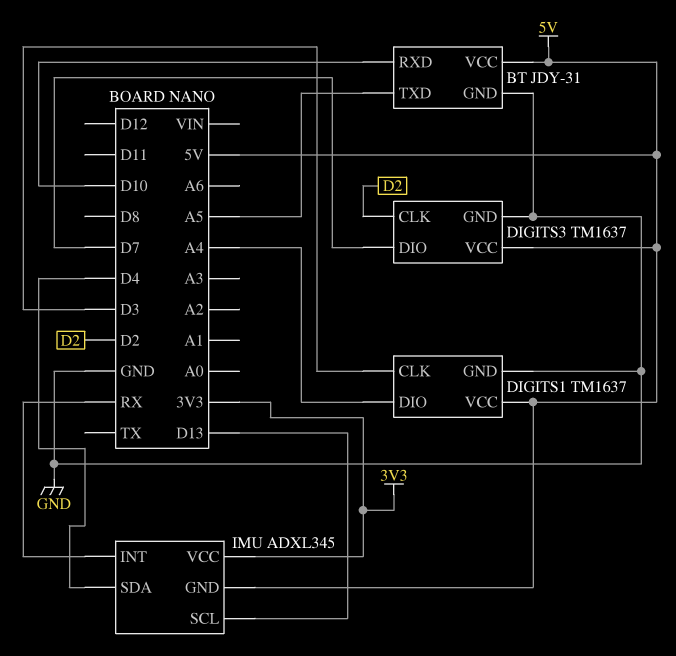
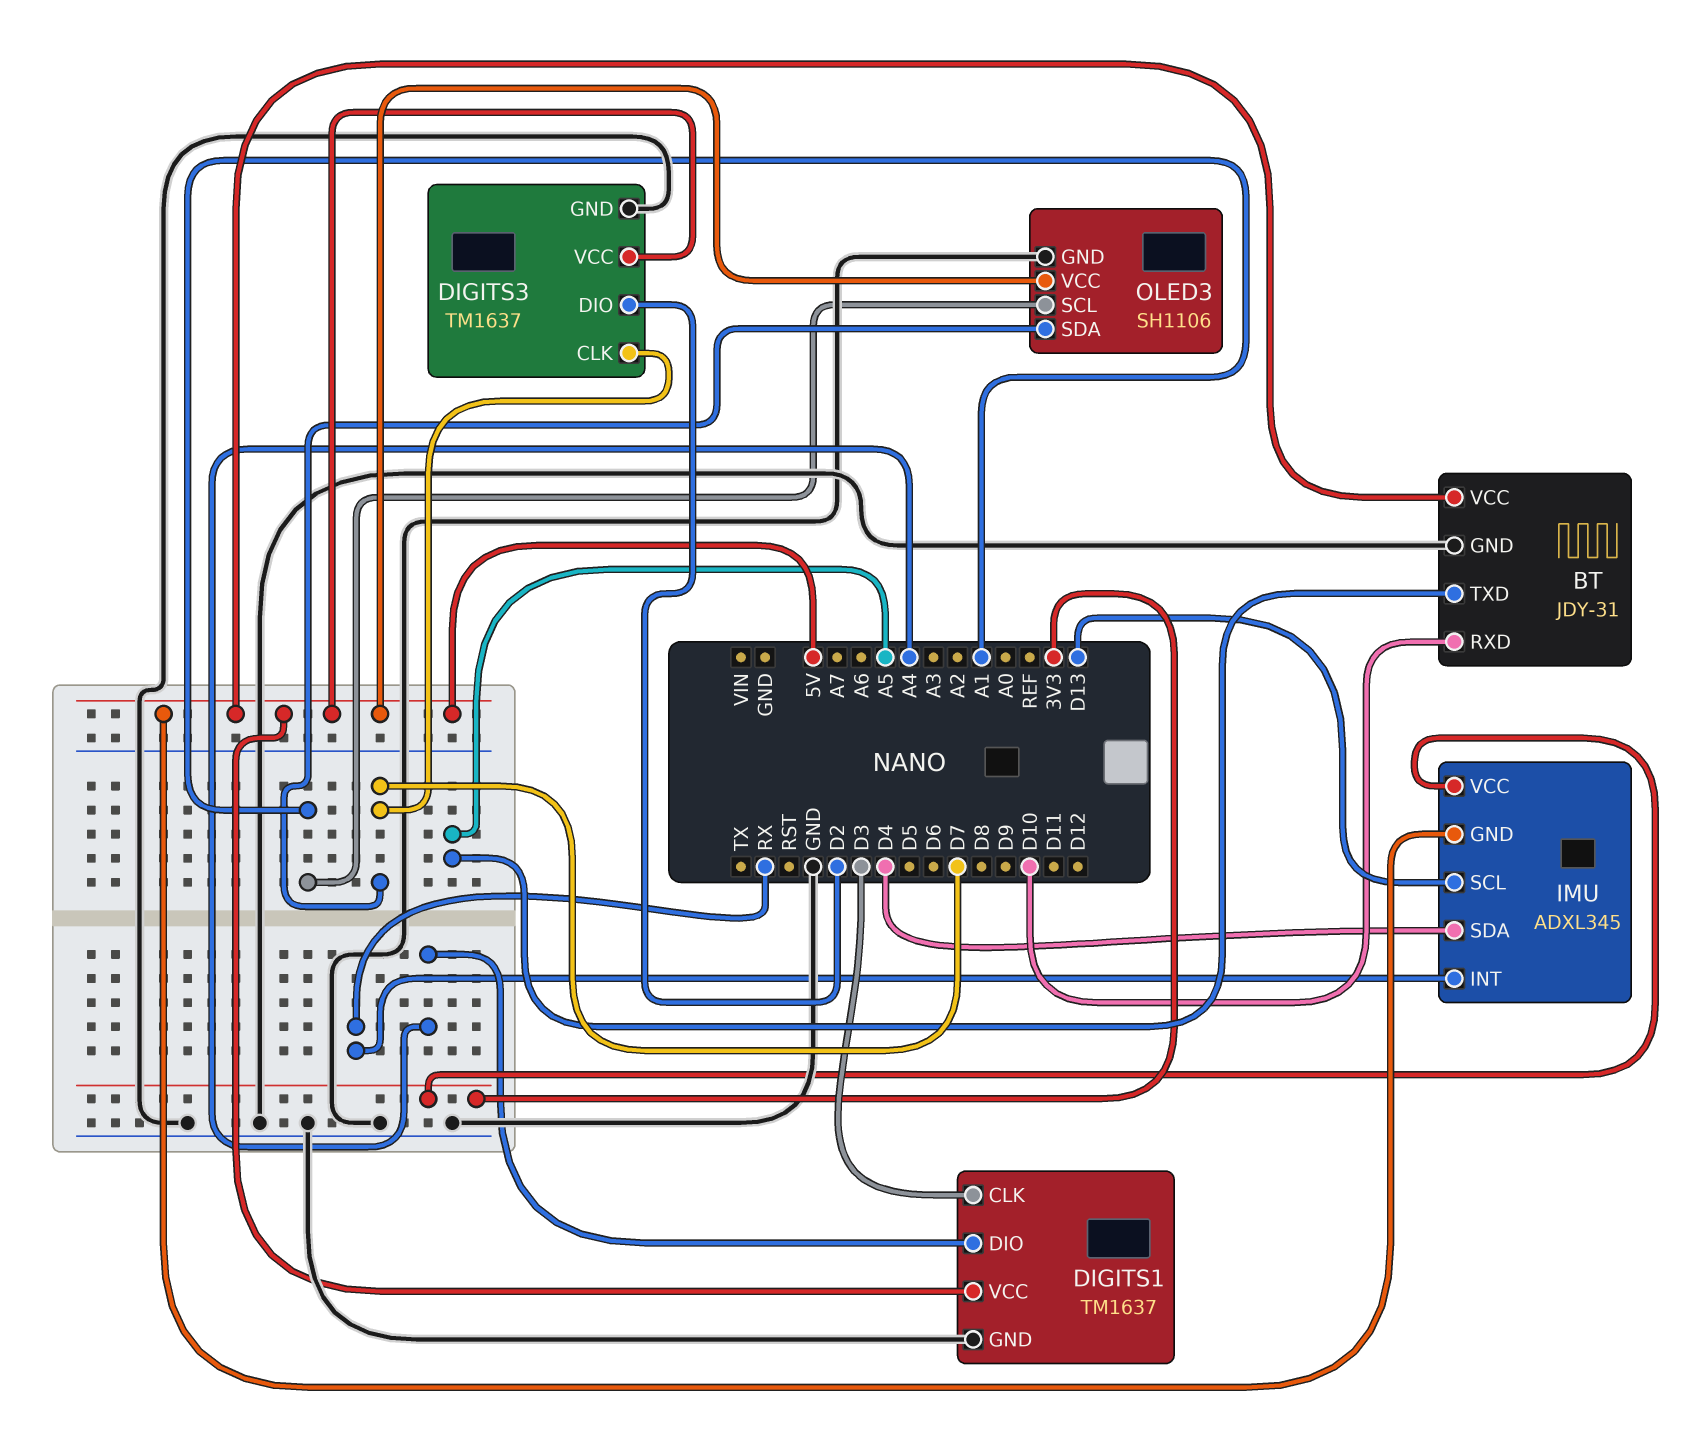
DIGITS3 pin CLK: D2 -> D7
DIGITS3 pin DIO: D7 -> D2
OLED3: none -> SH1106
OLED3 pin GND: none -> GND
OLED3 pin SCL: none -> A1
OLED3 pin SDA: none -> D7
OLED3 pin VCC: none -> 5V

